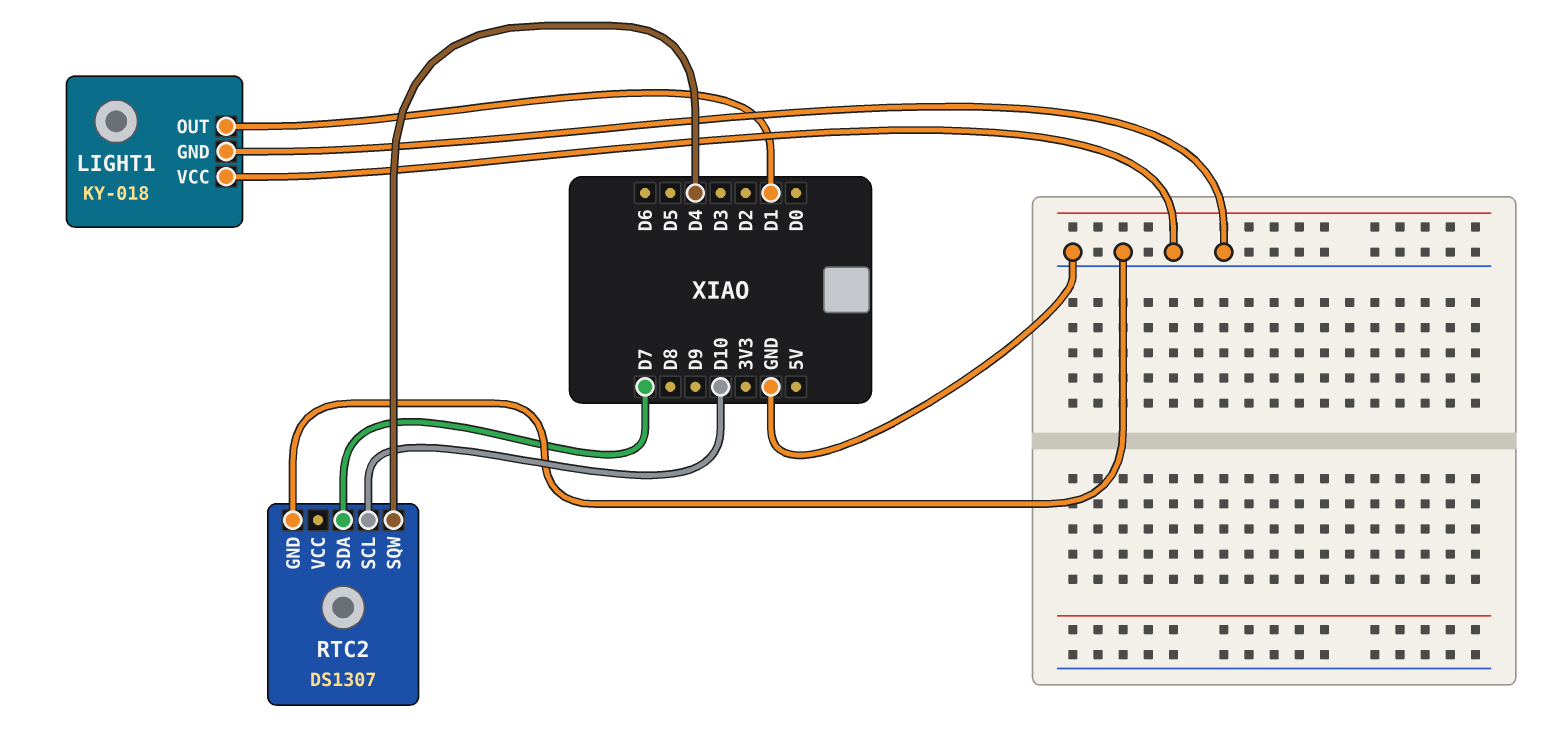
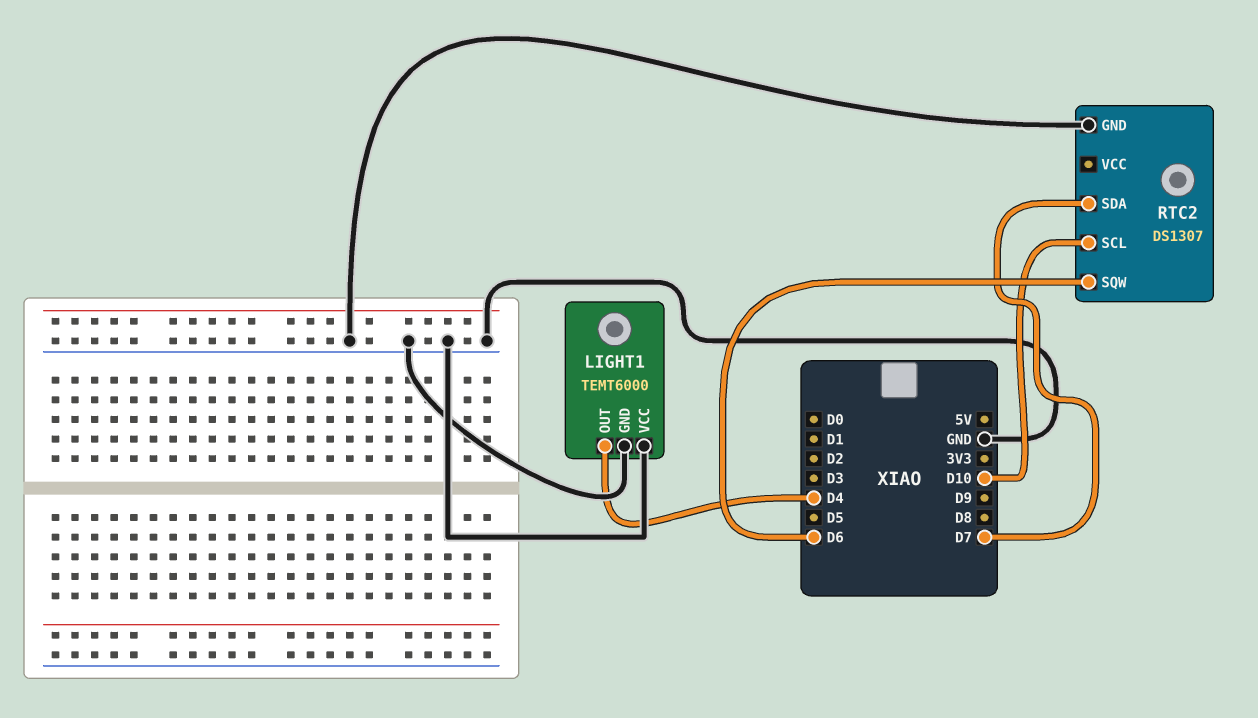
LIGHT1: KY-018 -> TEMT6000
LIGHT1 pin OUT: D1 -> D4
RTC2 pin SQW: D4 -> D6

